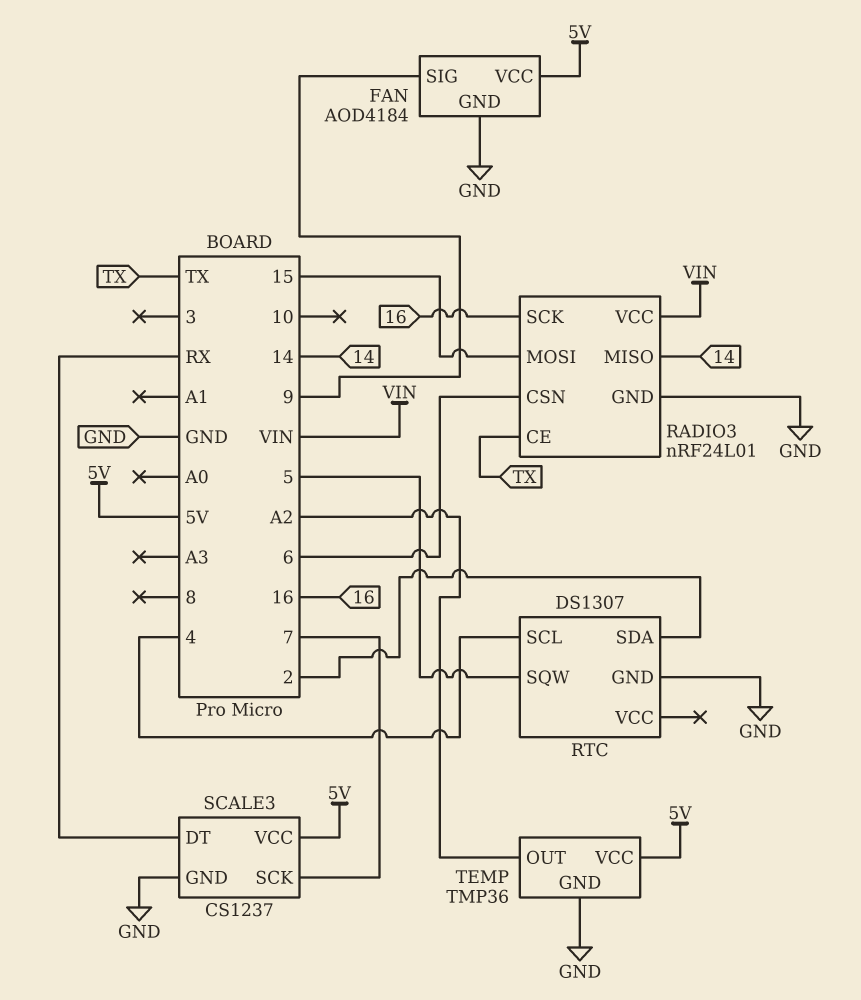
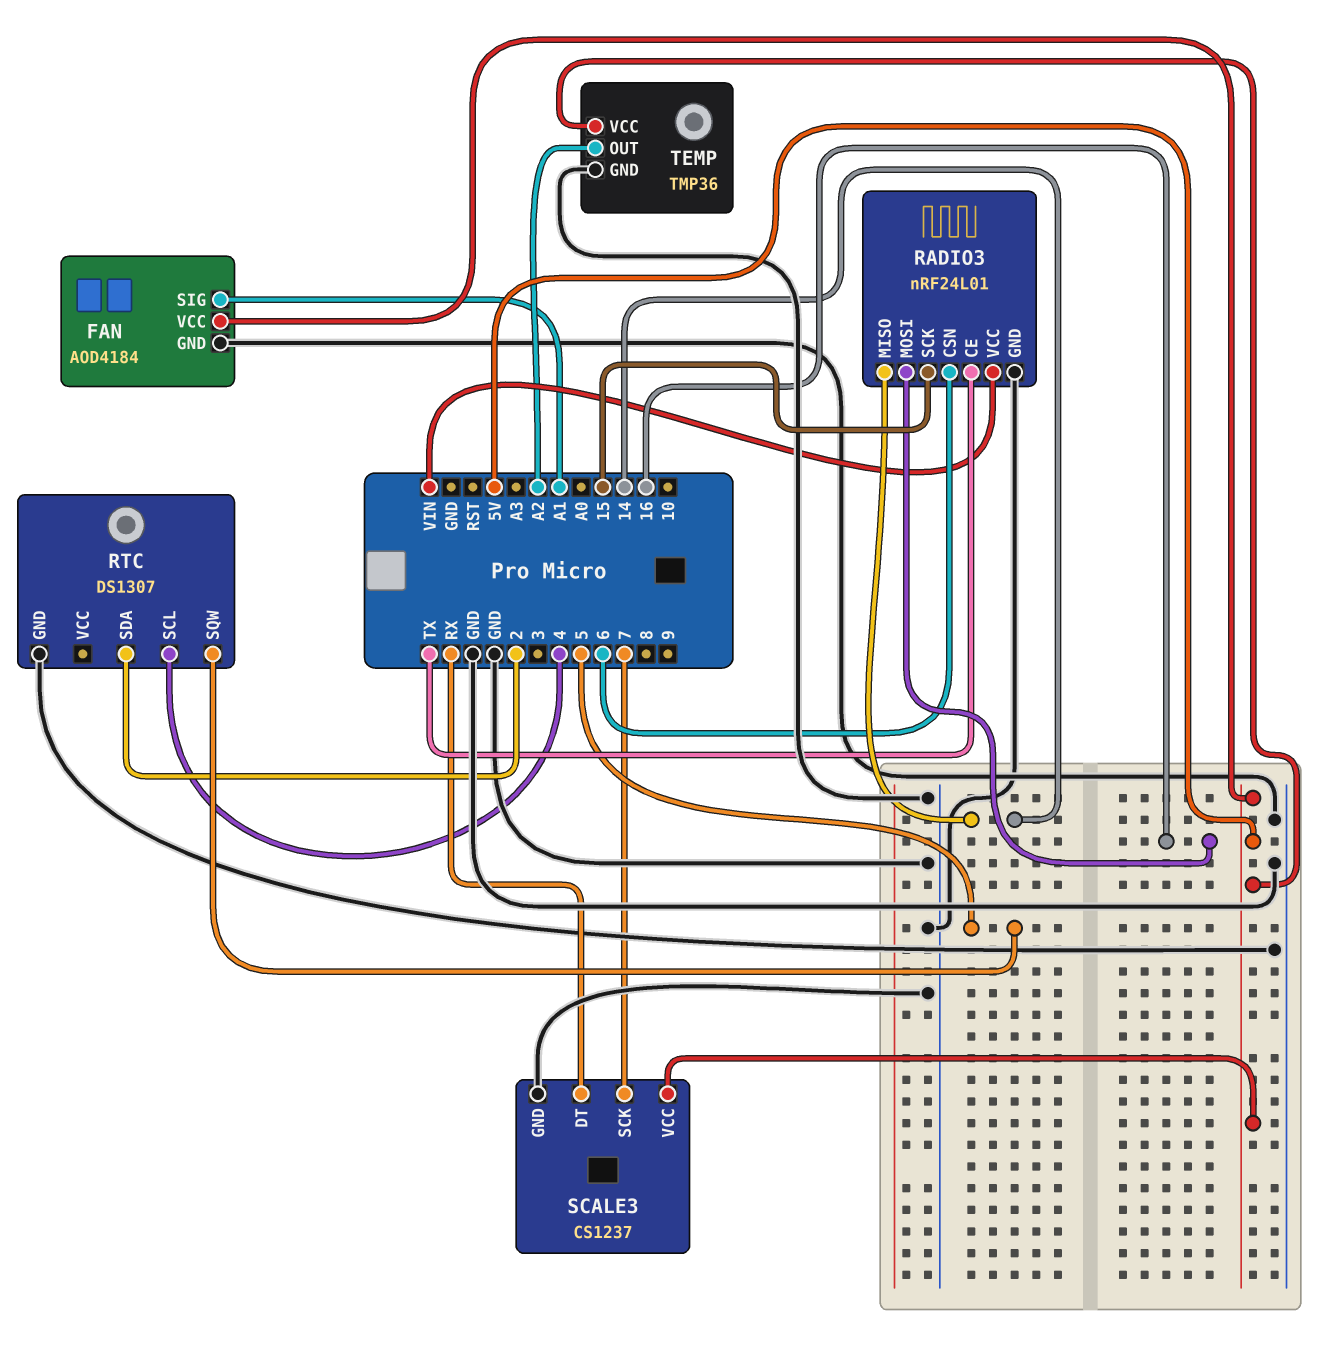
FAN pin SIG: 9 -> A1
RADIO3 pin MOSI: 15 -> 16
RADIO3 pin SCK: 16 -> 15

